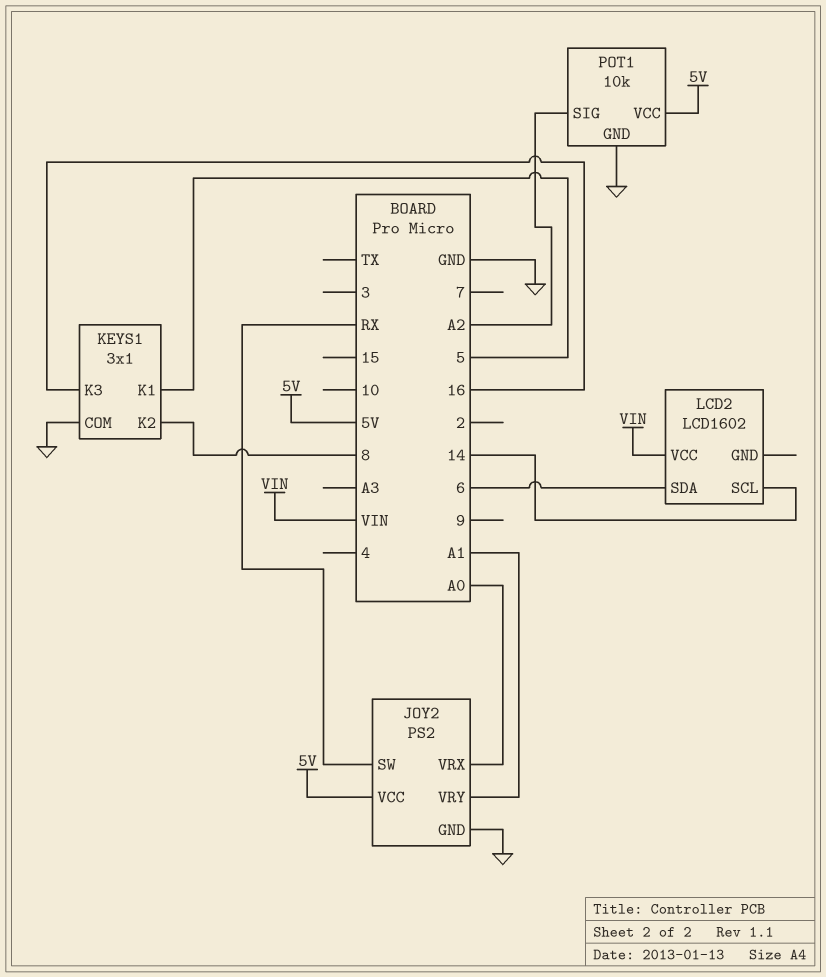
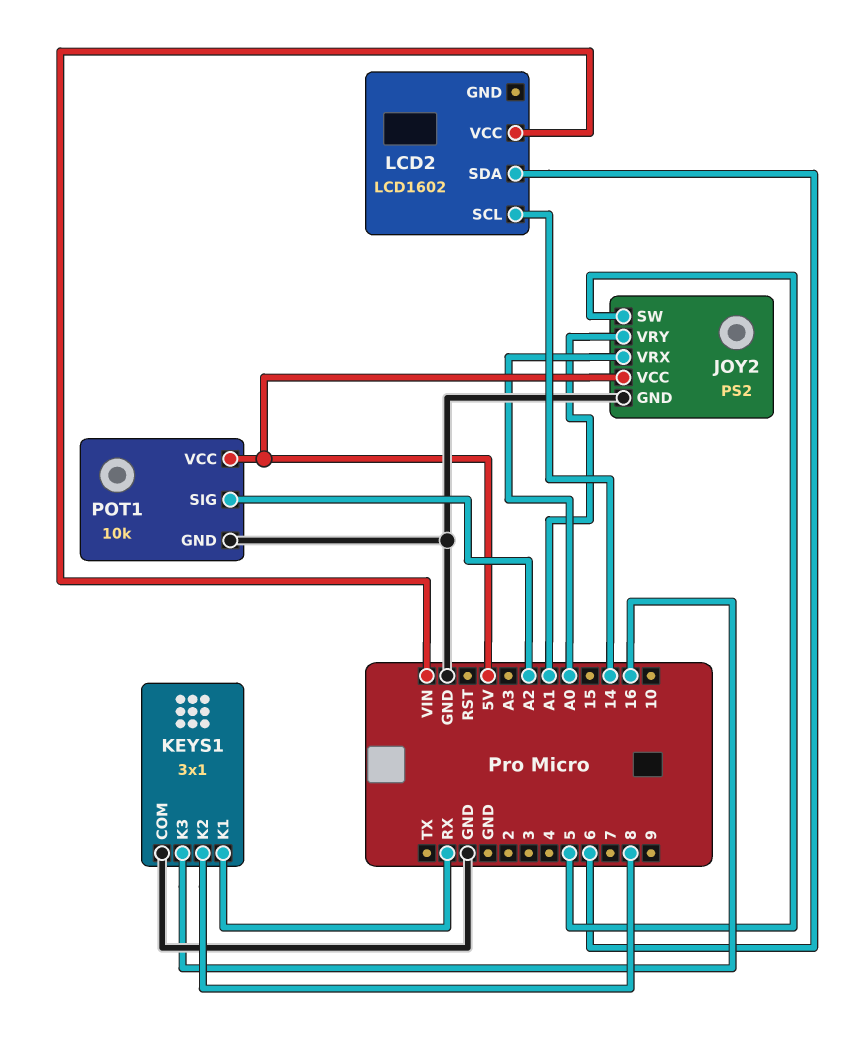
JOY2 pin SW: RX -> 5
KEYS1 pin K1: 5 -> RX

